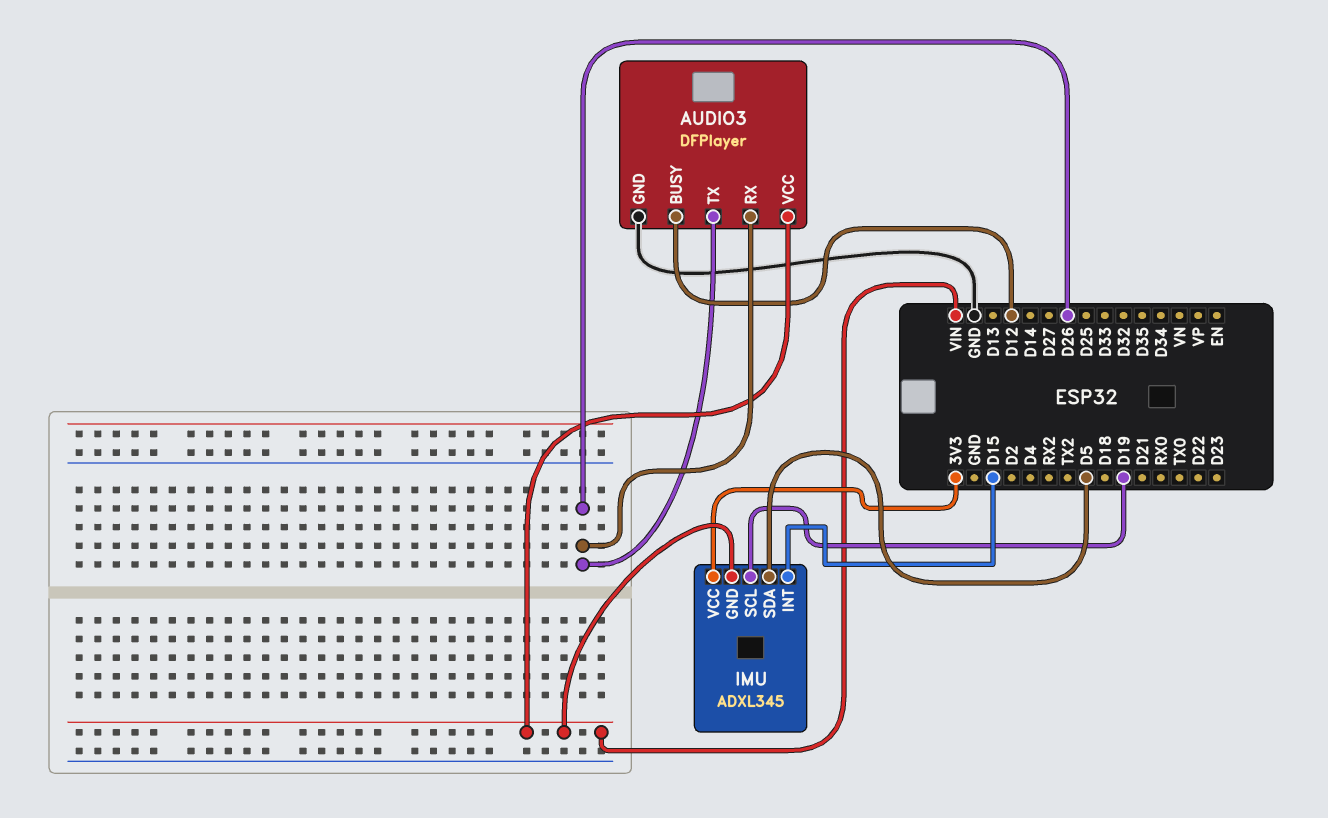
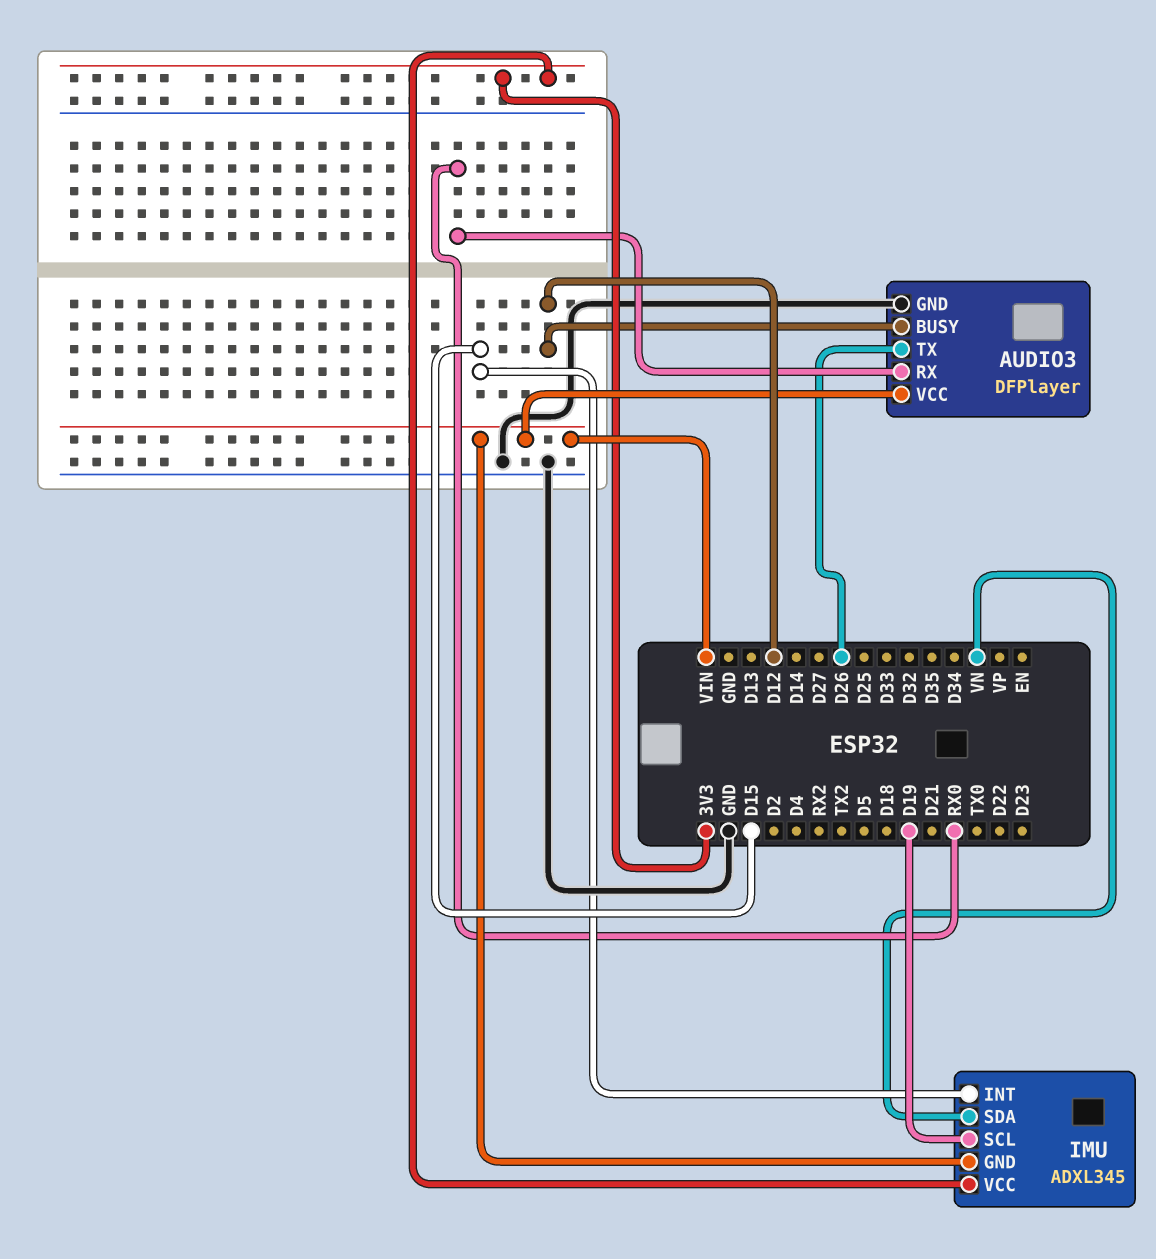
AUDIO3 pin RX: D26 -> RX0
IMU pin SDA: D5 -> VN

